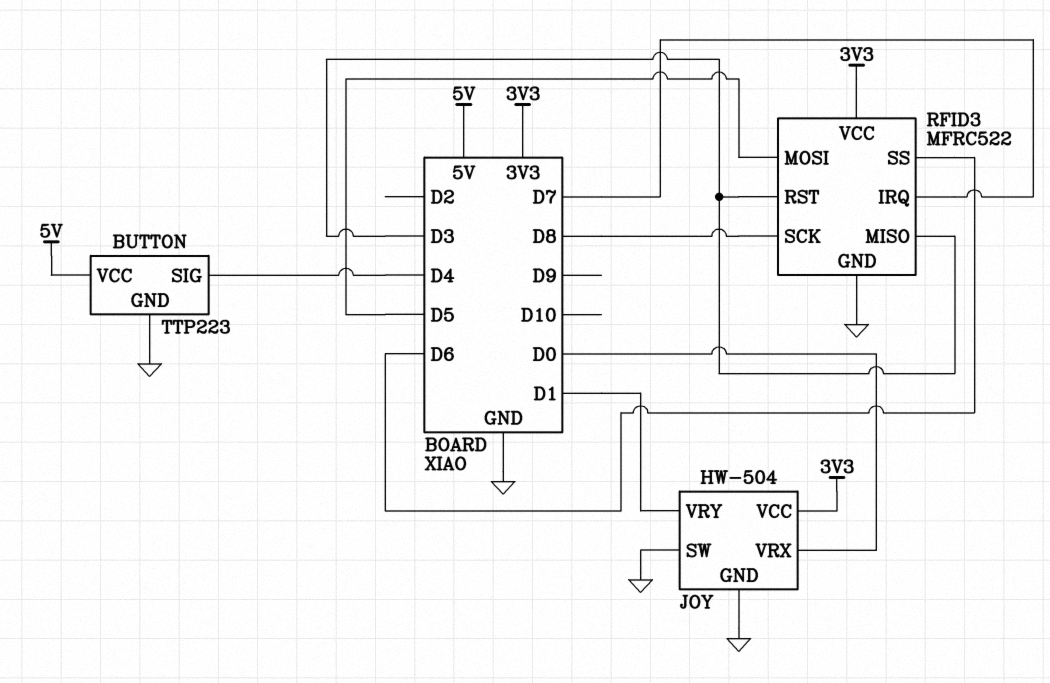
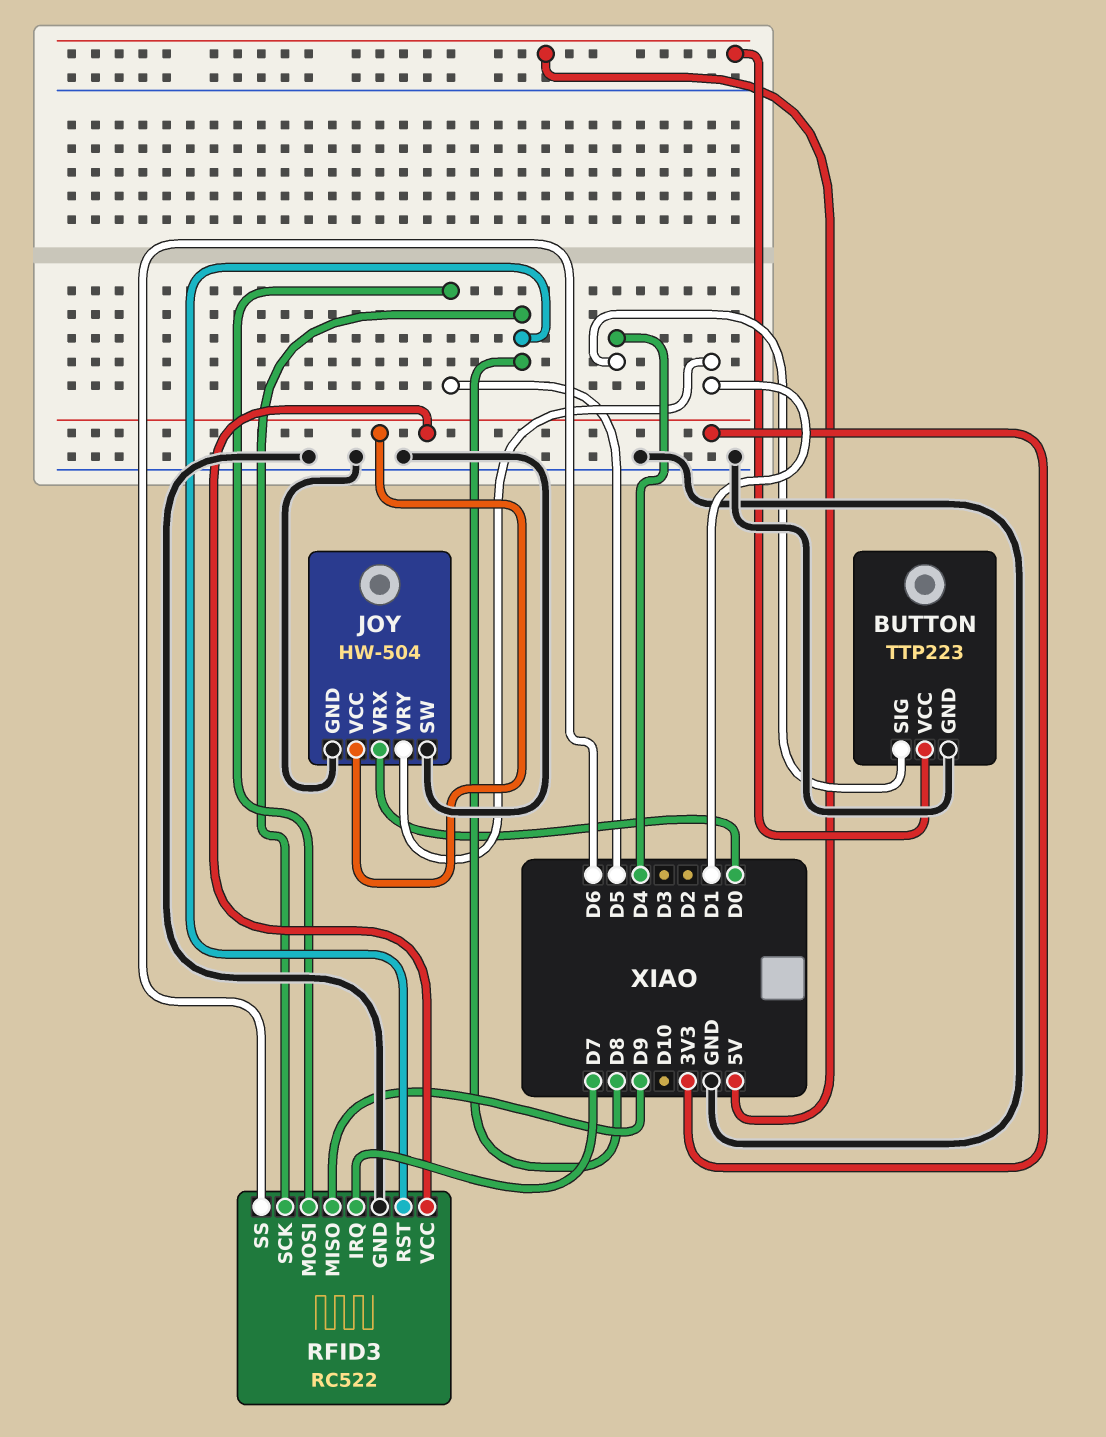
RFID3: MFRC522 -> RC522
RFID3 pin MISO: D3 -> D9
RFID3 pin RST: D3 -> D8

